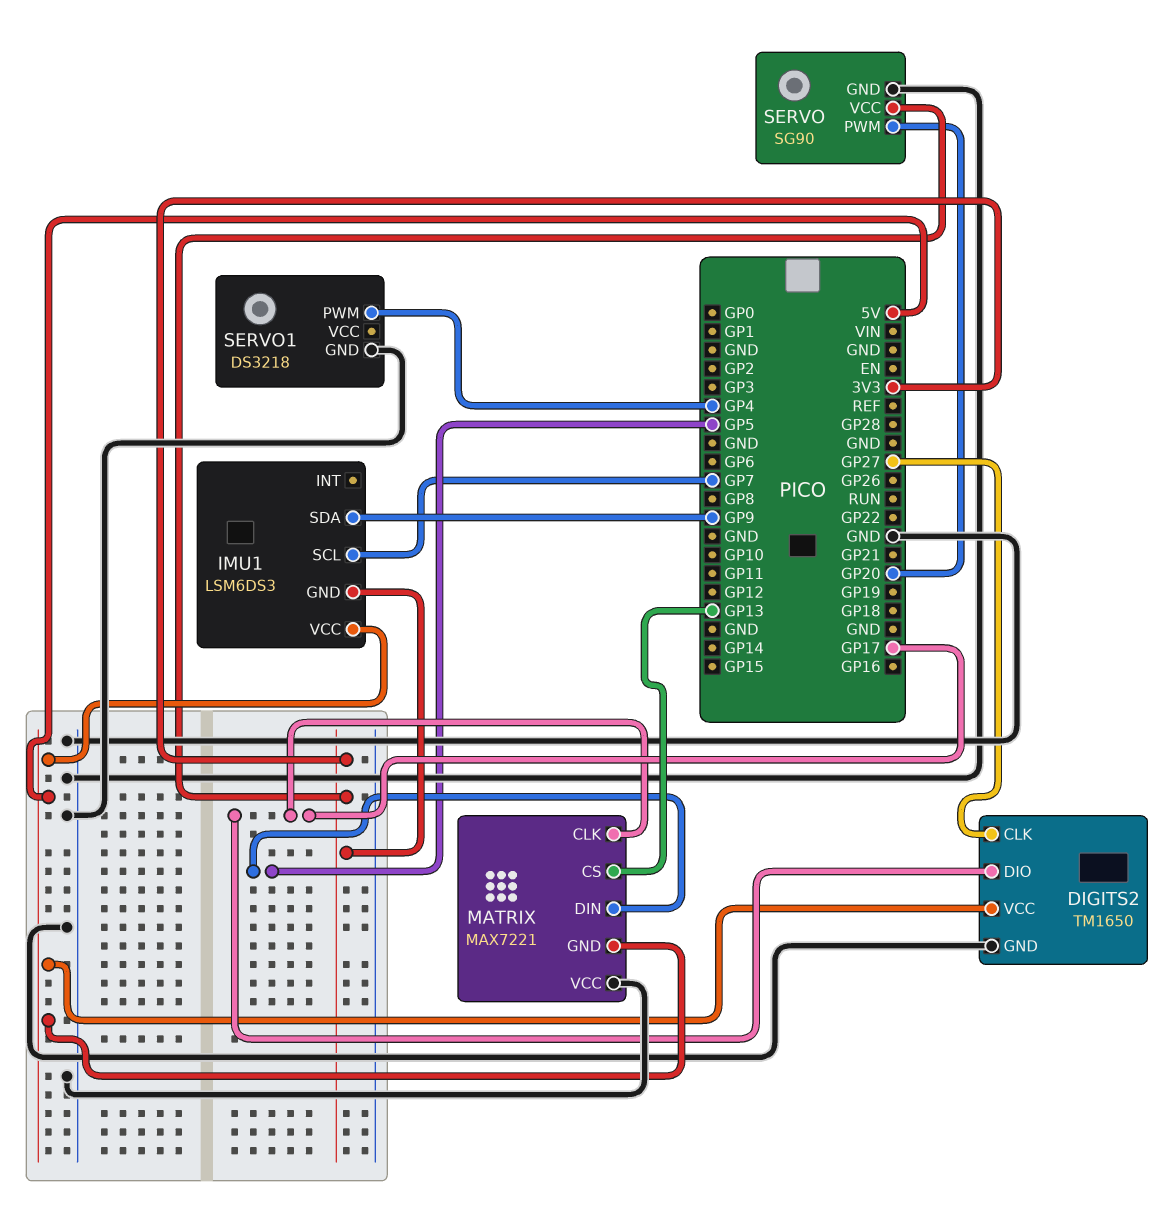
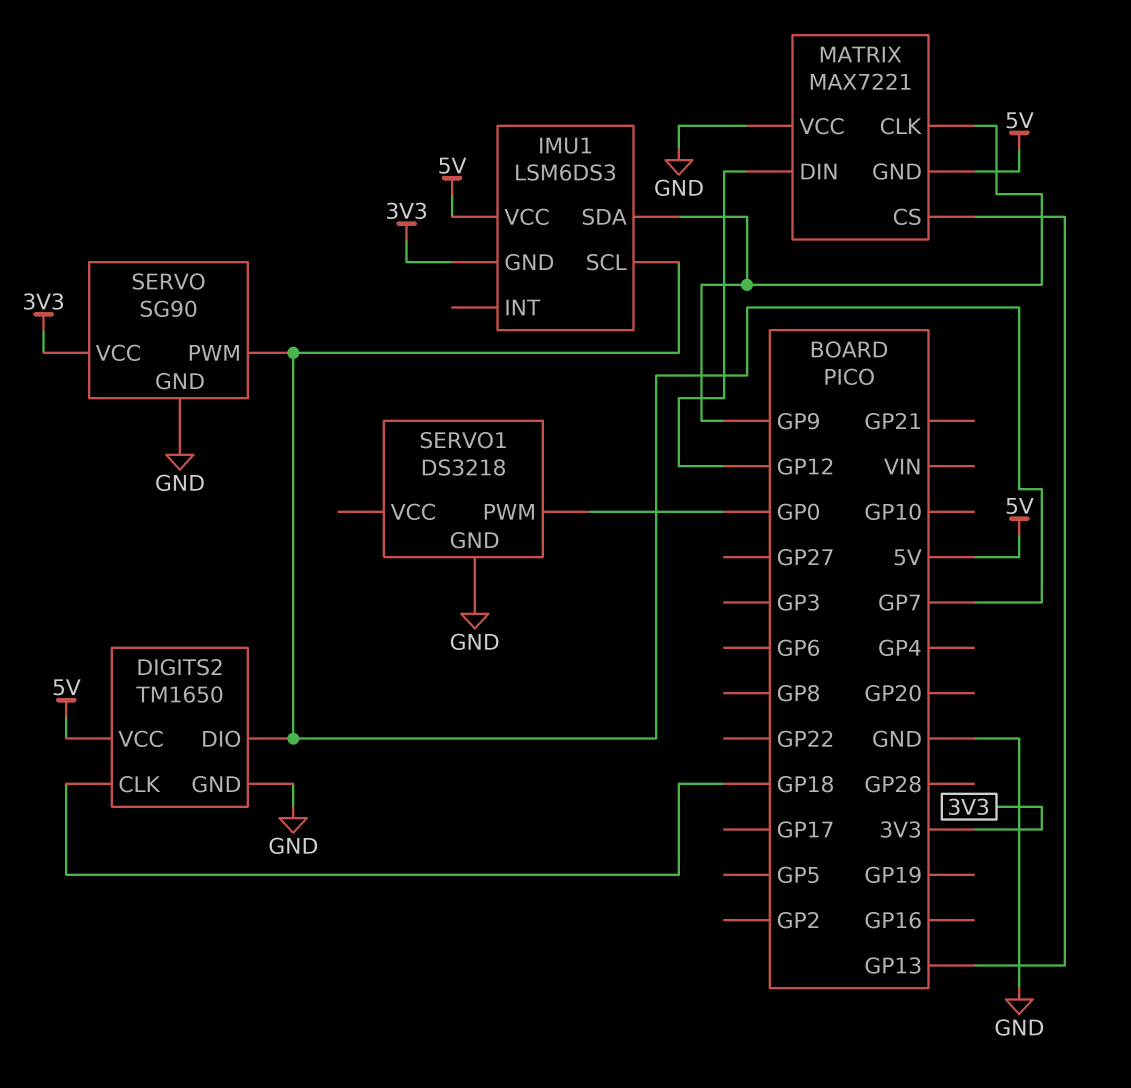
DIGITS2 pin CLK: GP27 -> GP18
DIGITS2 pin DIO: GP17 -> GP7
MATRIX pin CLK: GP17 -> GP9
MATRIX pin DIN: GP5 -> GP12
SERVO pin PWM: GP20 -> GP7
SERVO1 pin PWM: GP4 -> GP0

